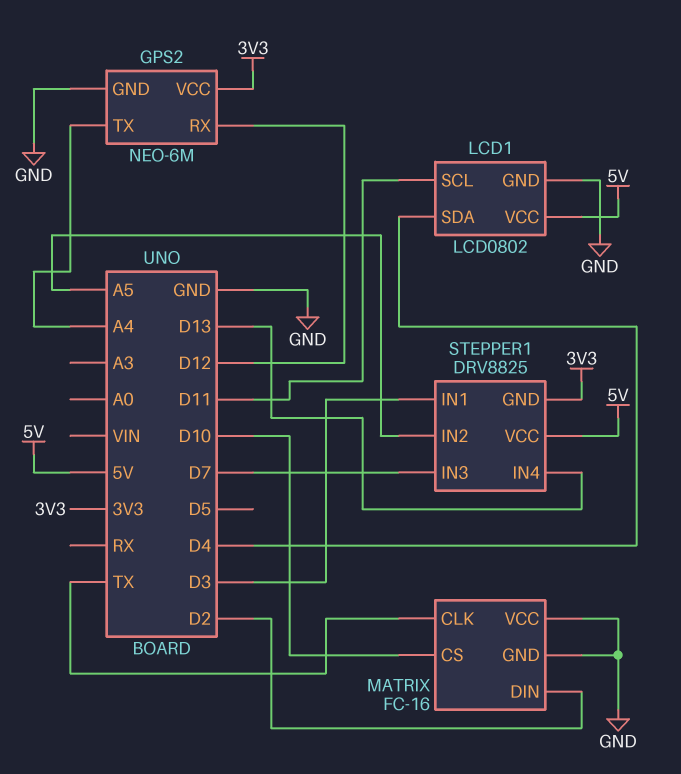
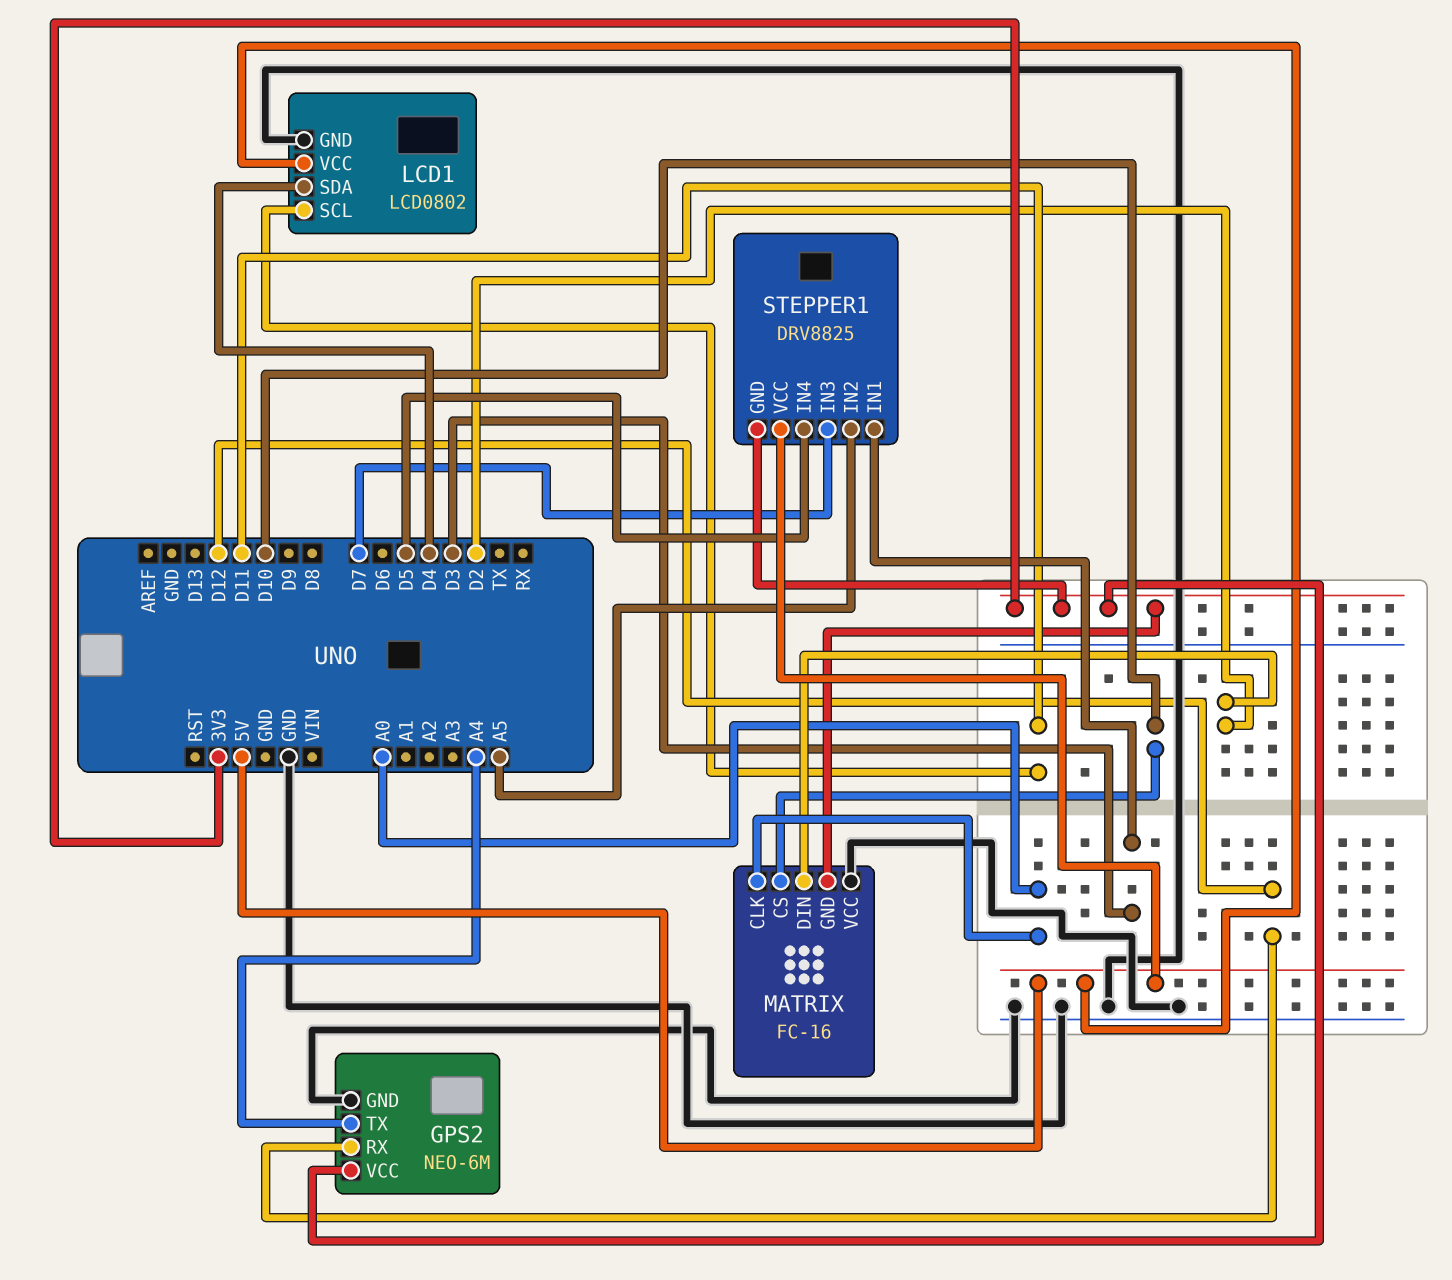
MATRIX pin CLK: TX -> A0
MATRIX pin GND: GND -> 3V3
STEPPER1 pin IN4: D13 -> D5

